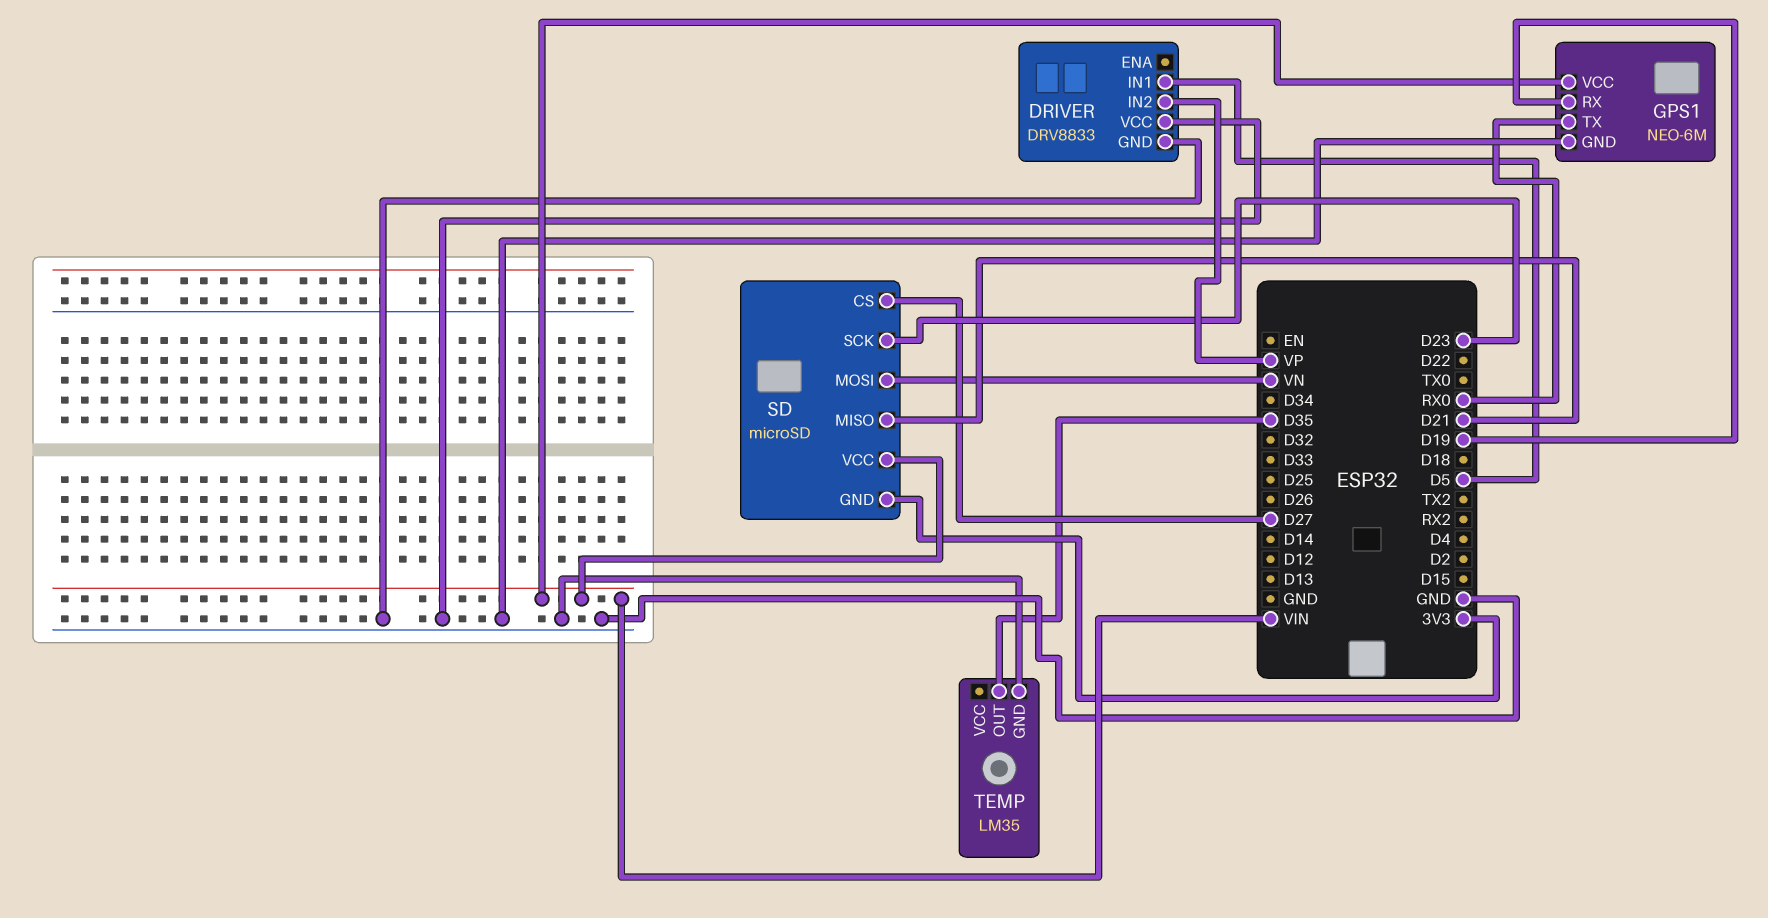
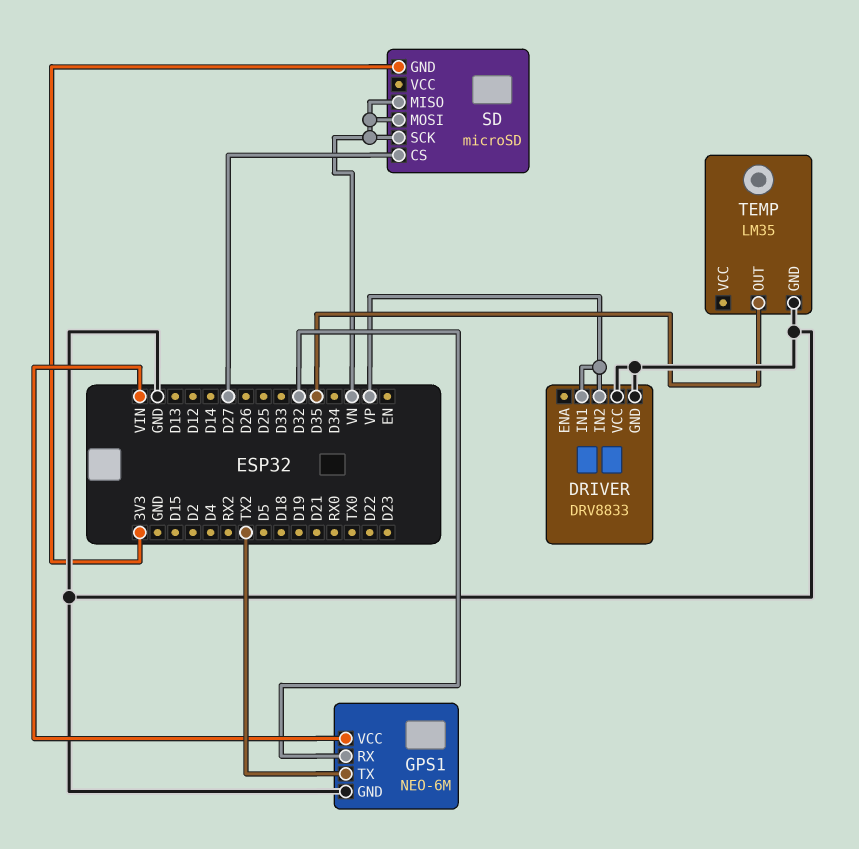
DRIVER pin IN1: D5 -> VP
GPS1 pin RX: D19 -> D32
GPS1 pin TX: RX0 -> TX2
SD pin MISO: D21 -> VN
SD pin SCK: D23 -> VN
SD pin VCC: VIN -> none

